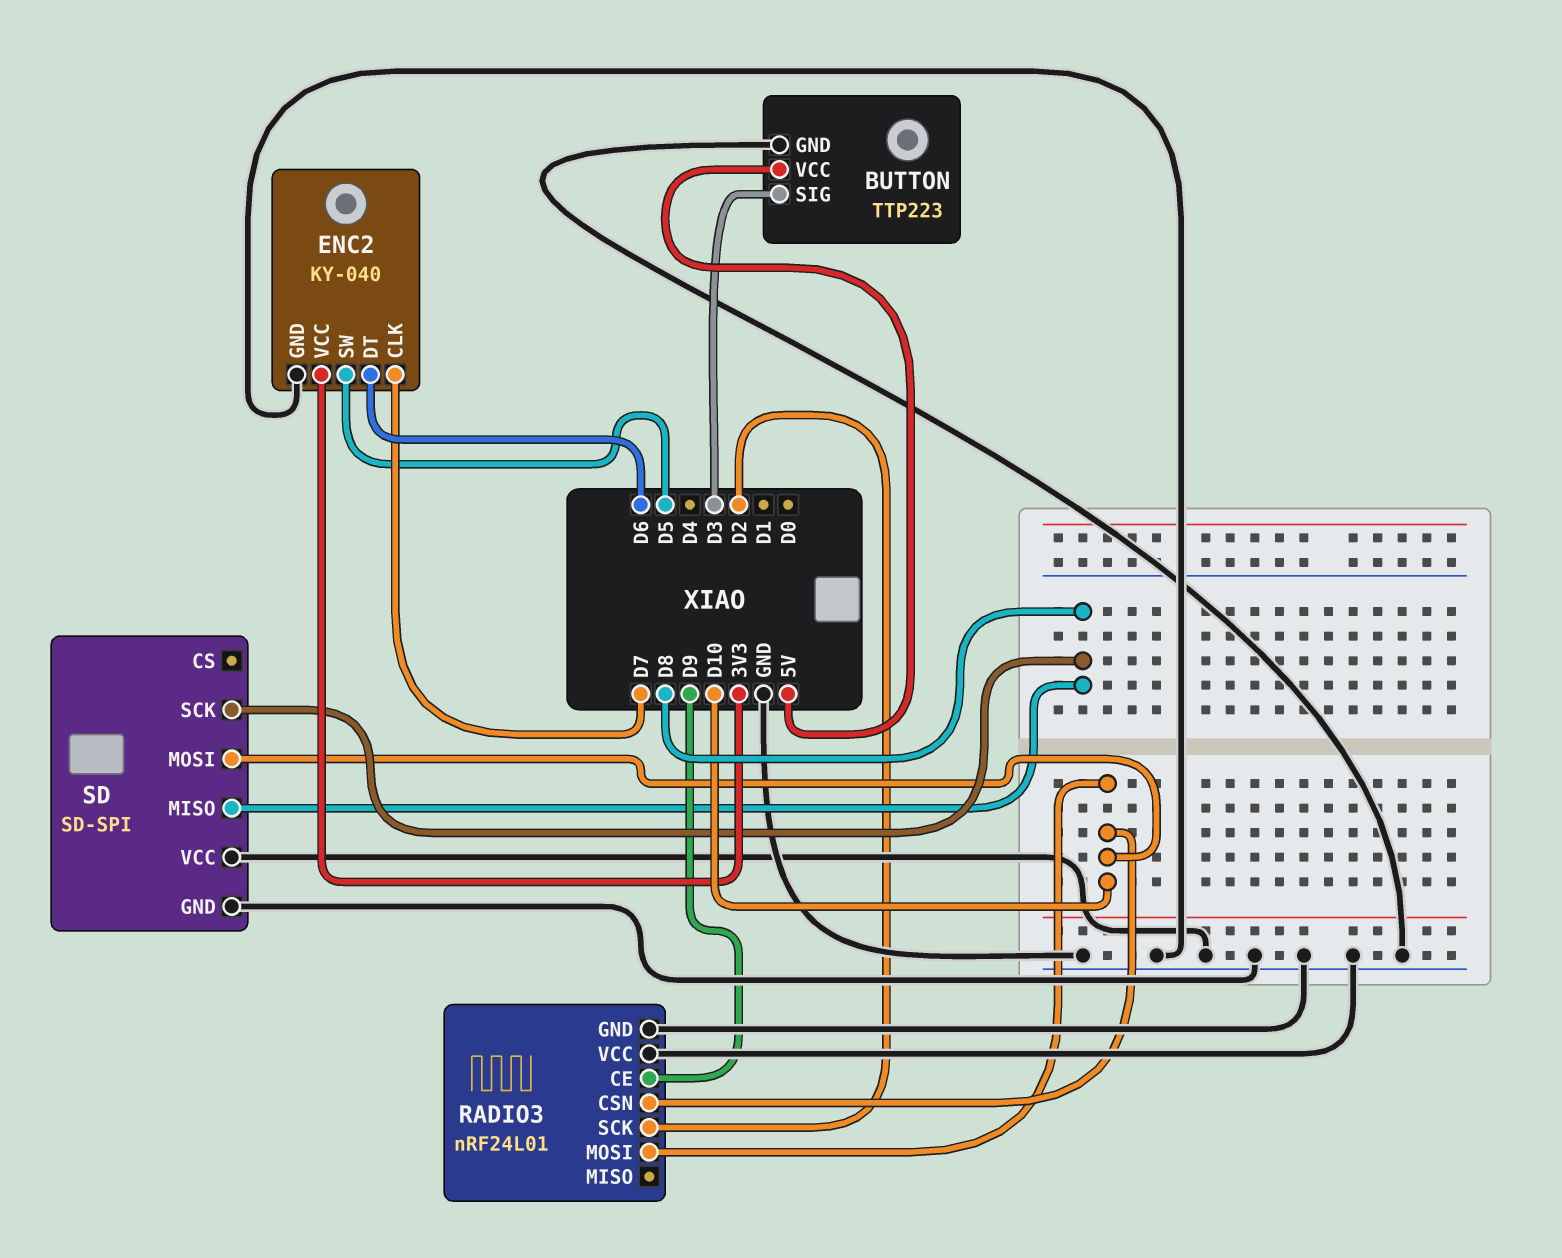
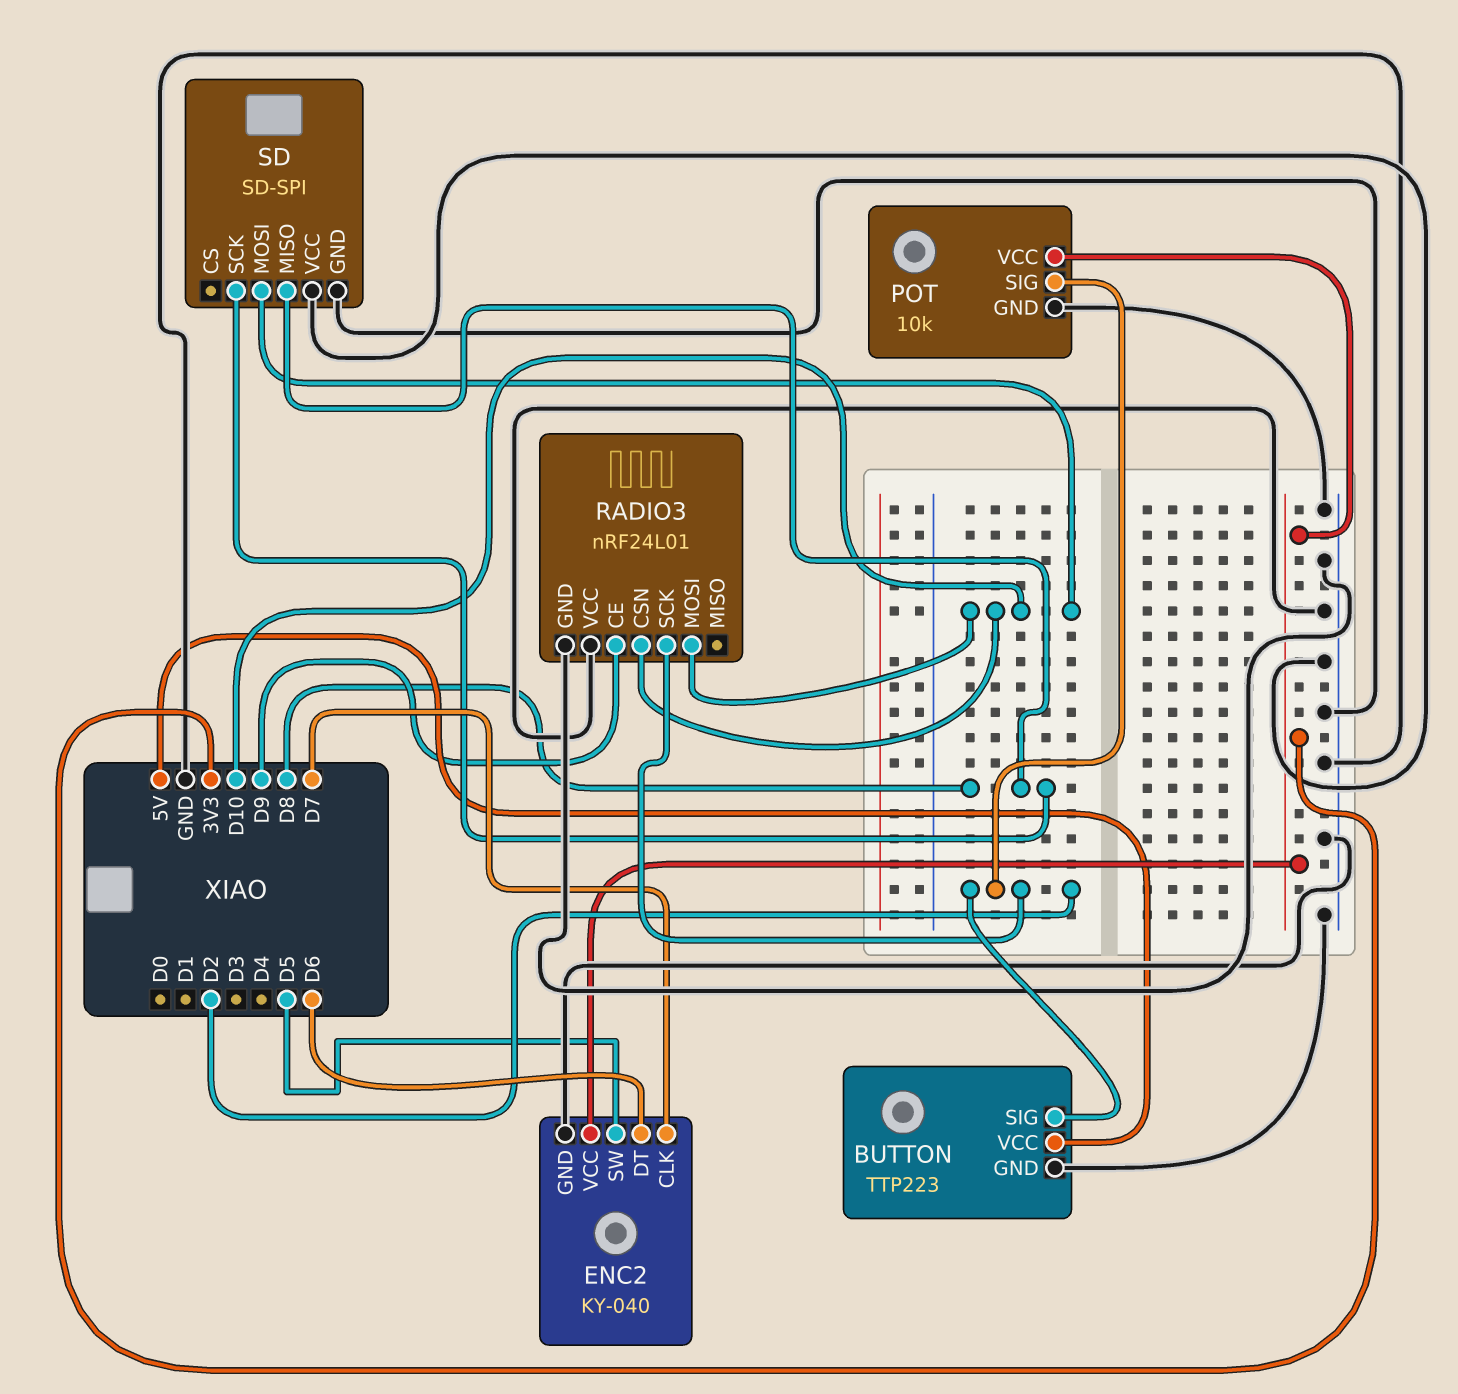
BUTTON pin SIG: D3 -> D2
POT: none -> 10k
POT pin GND: none -> GND
POT pin SIG: none -> D2
POT pin VCC: none -> 3V3

